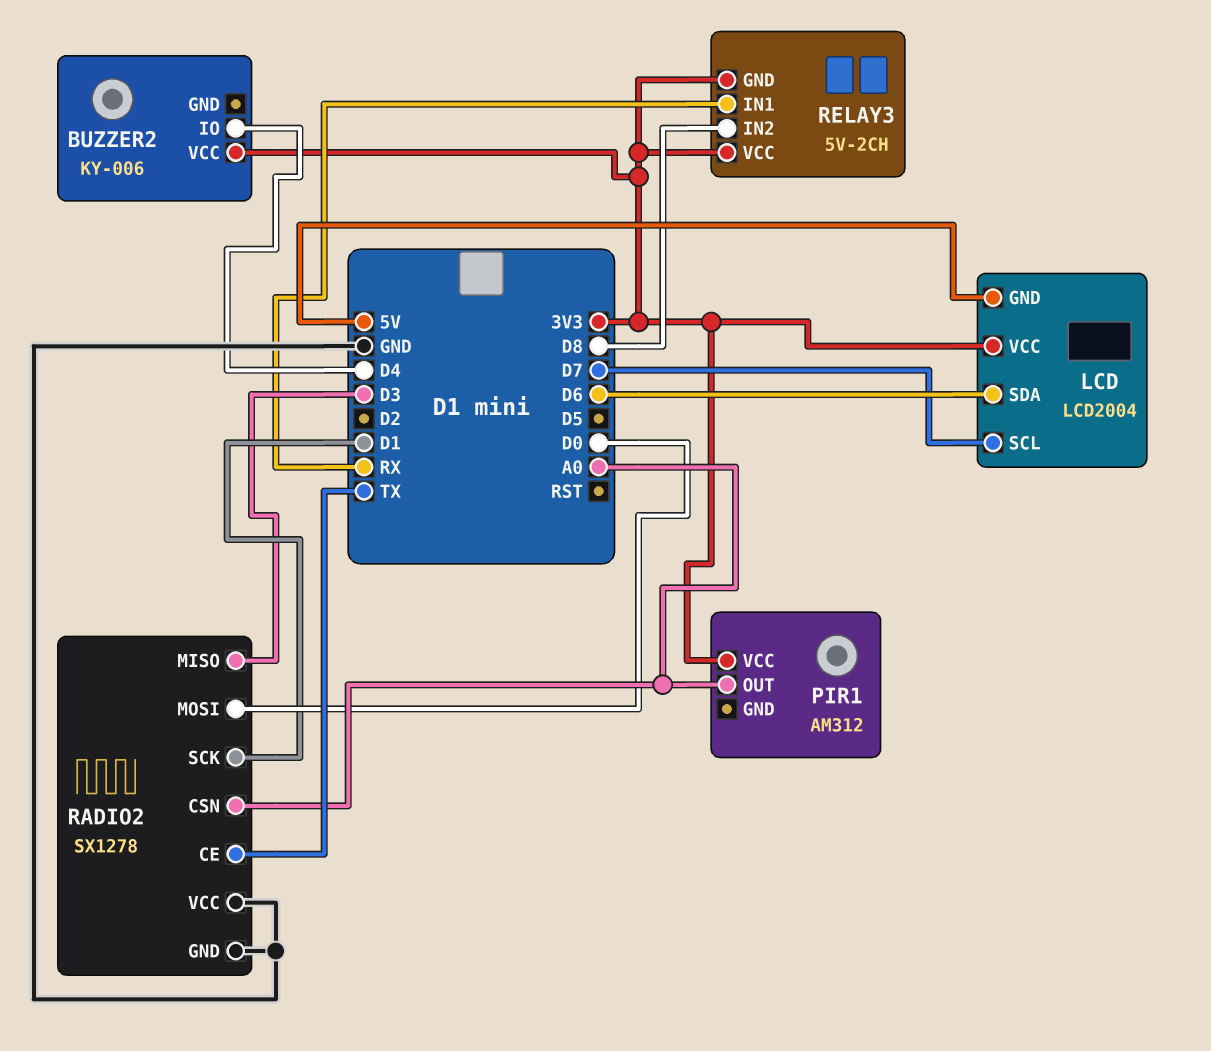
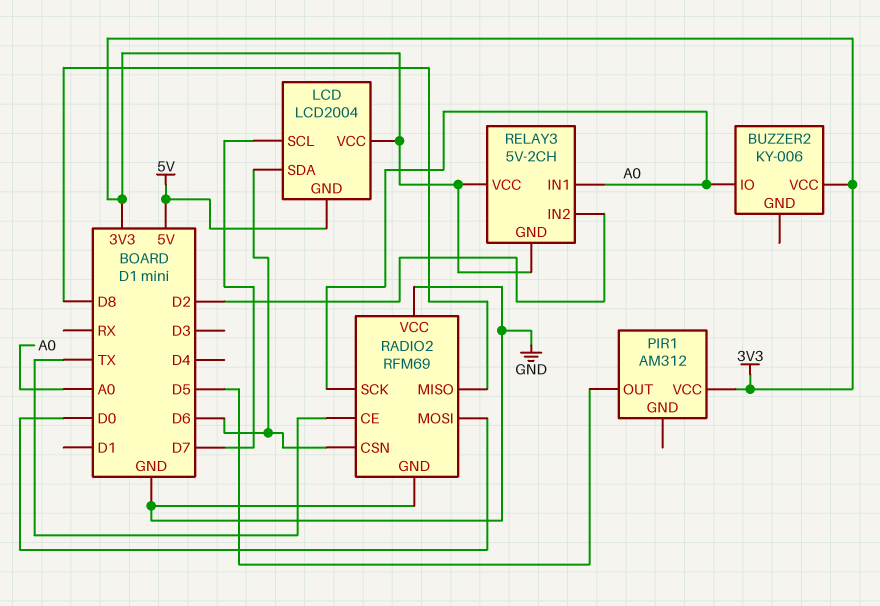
BUZZER2 pin IO: D4 -> A0
PIR1 pin OUT: A0 -> D5
RADIO2: SX1278 -> RFM69
RADIO2 pin CSN: A0 -> D6
RADIO2 pin MISO: D3 -> D8
RADIO2 pin SCK: D1 -> A0
RELAY3 pin IN1: RX -> A0
RELAY3 pin IN2: D8 -> D2

